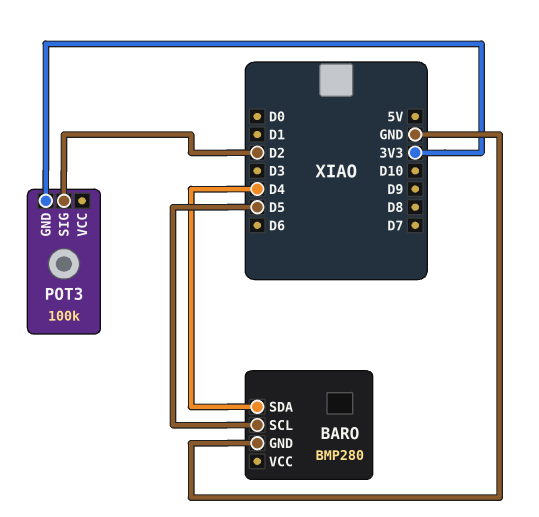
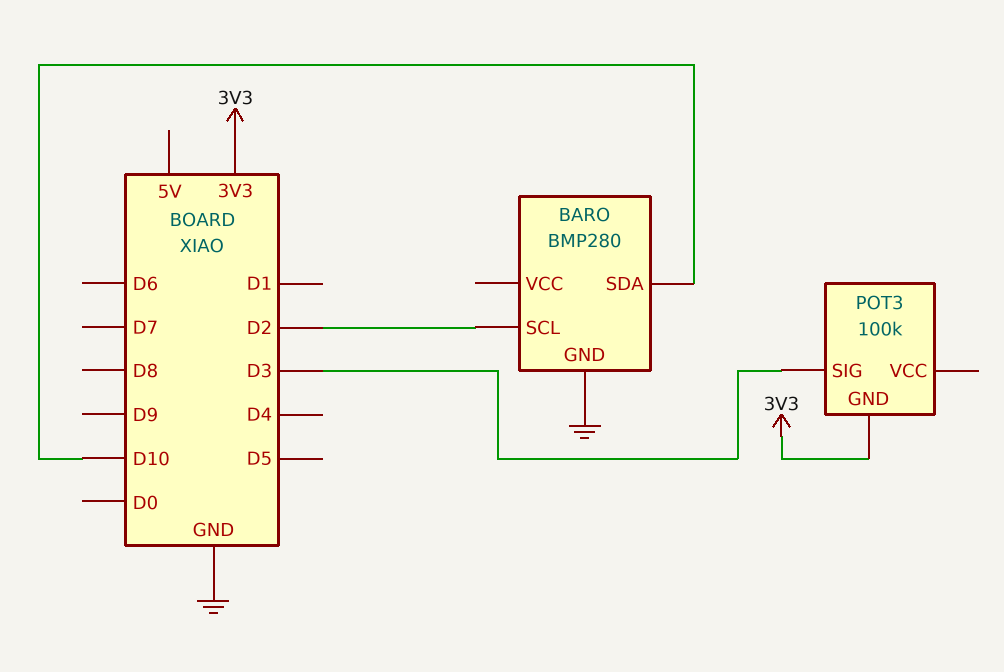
BARO pin SCL: D5 -> D2
BARO pin SDA: D4 -> D10
POT3 pin SIG: D2 -> D3

